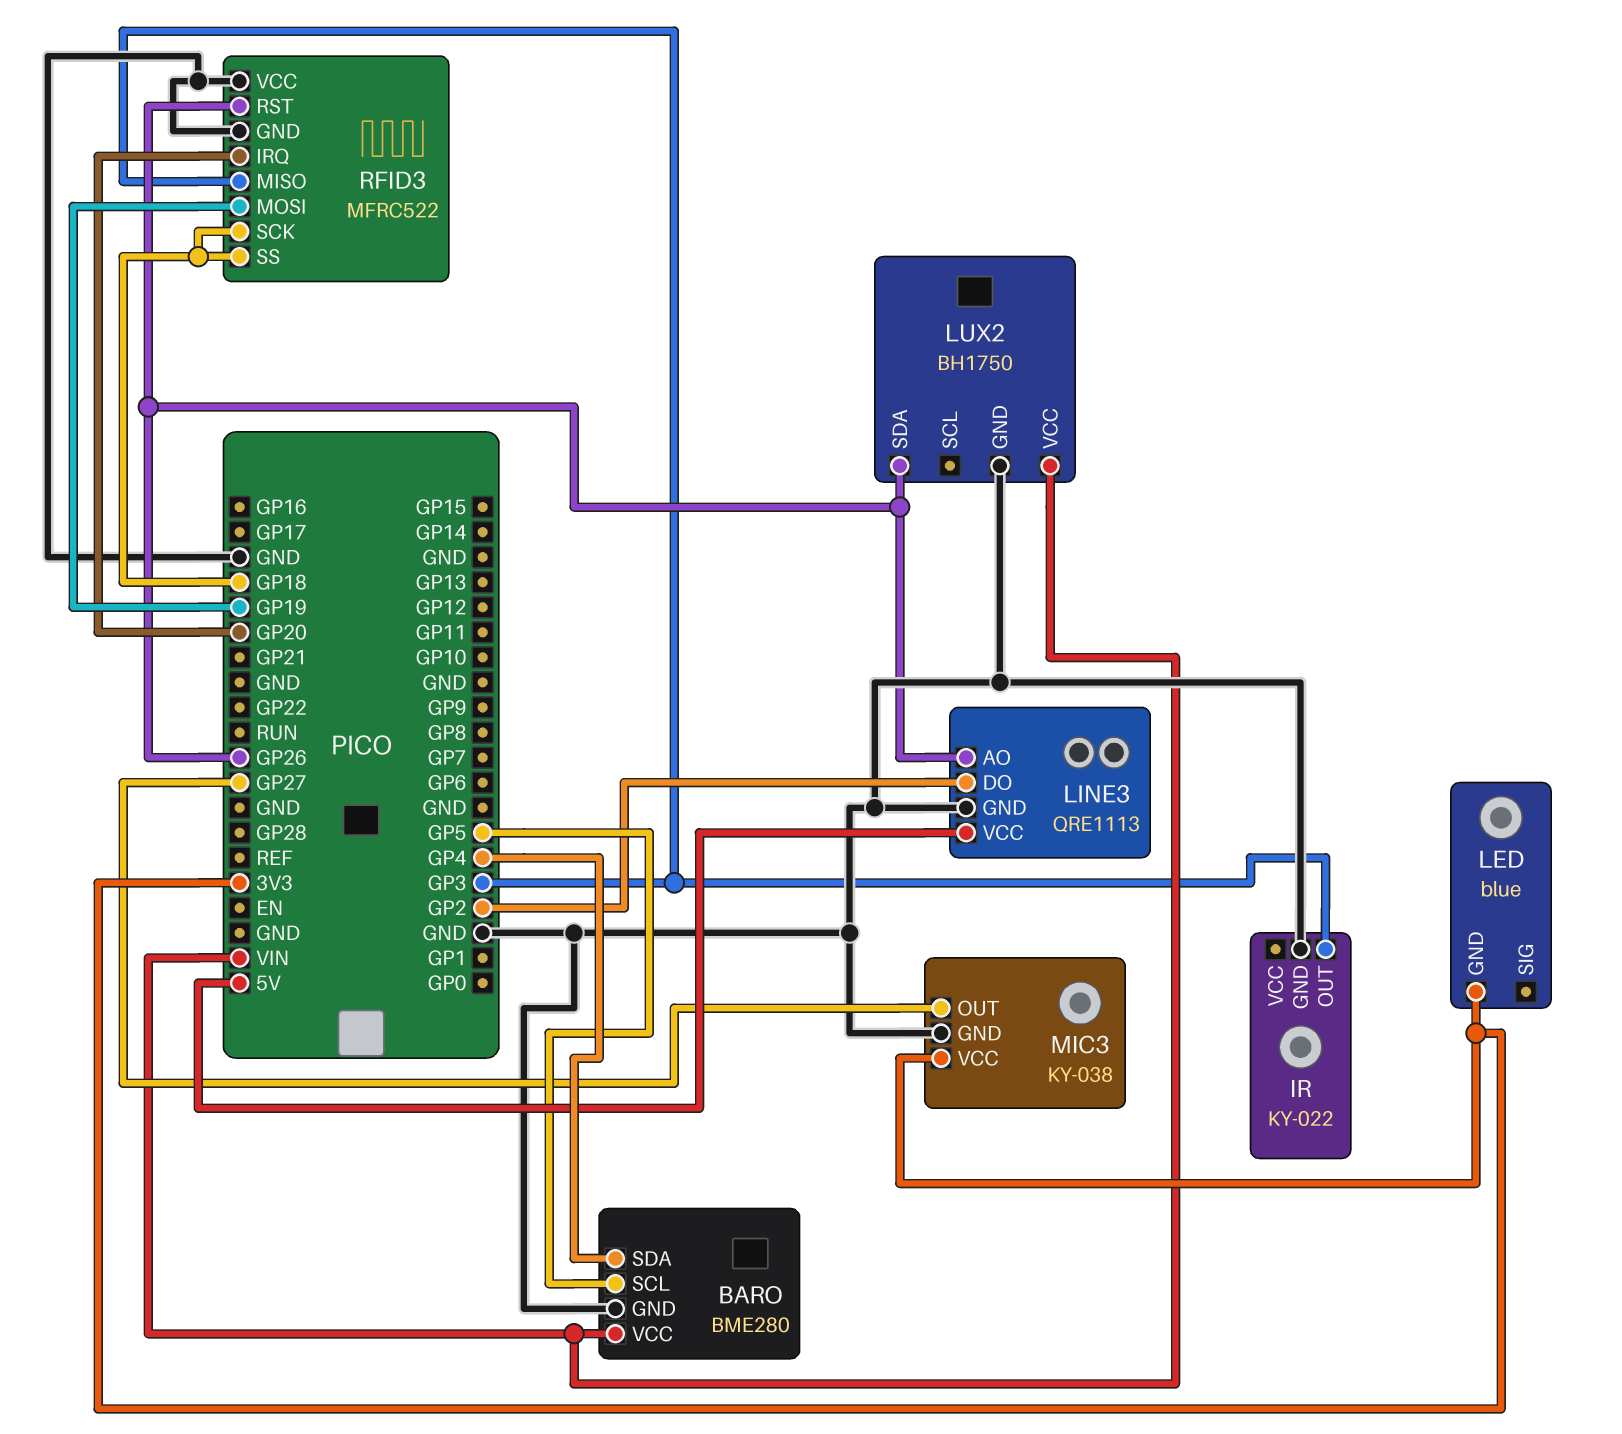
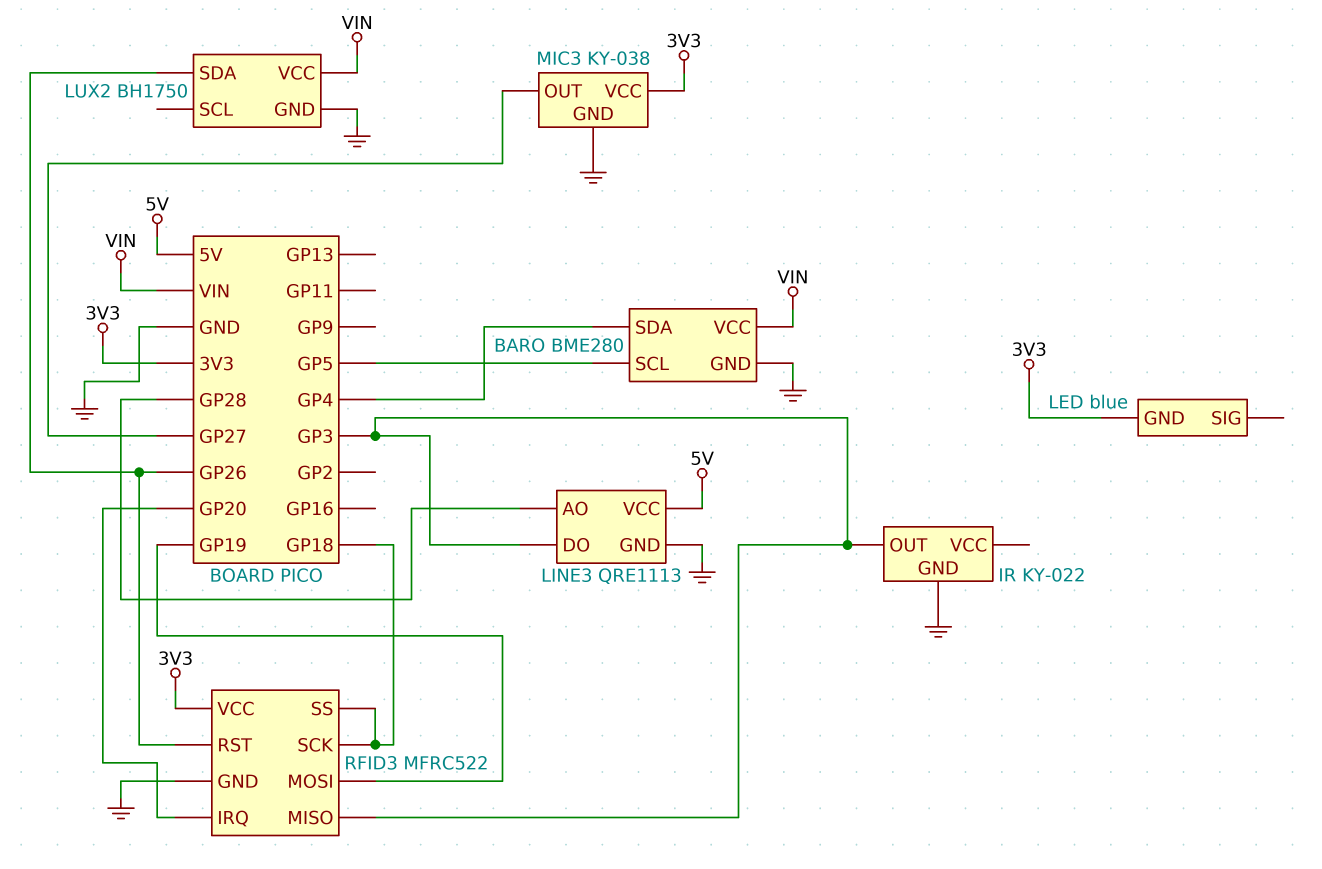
LINE3 pin AO: GP26 -> GP28
LINE3 pin DO: GP2 -> GP3
RFID3 pin VCC: GND -> 3V3

